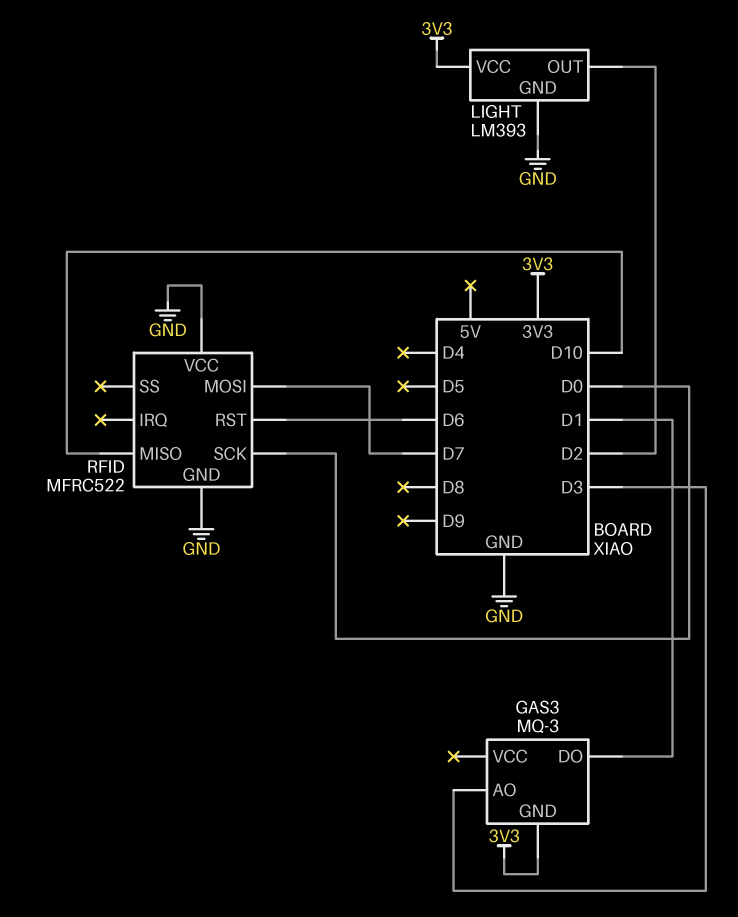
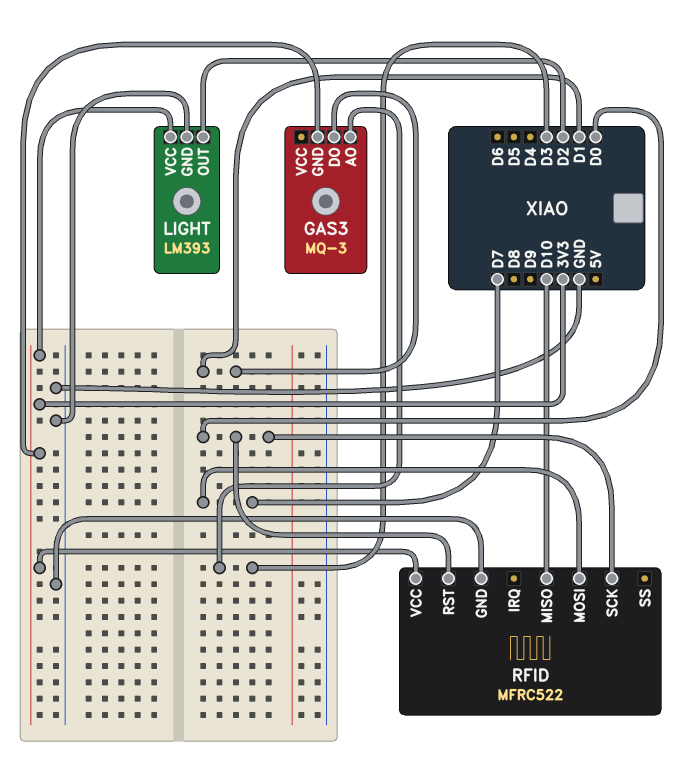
RFID pin RST: D6 -> D0
RFID pin VCC: GND -> 3V3

